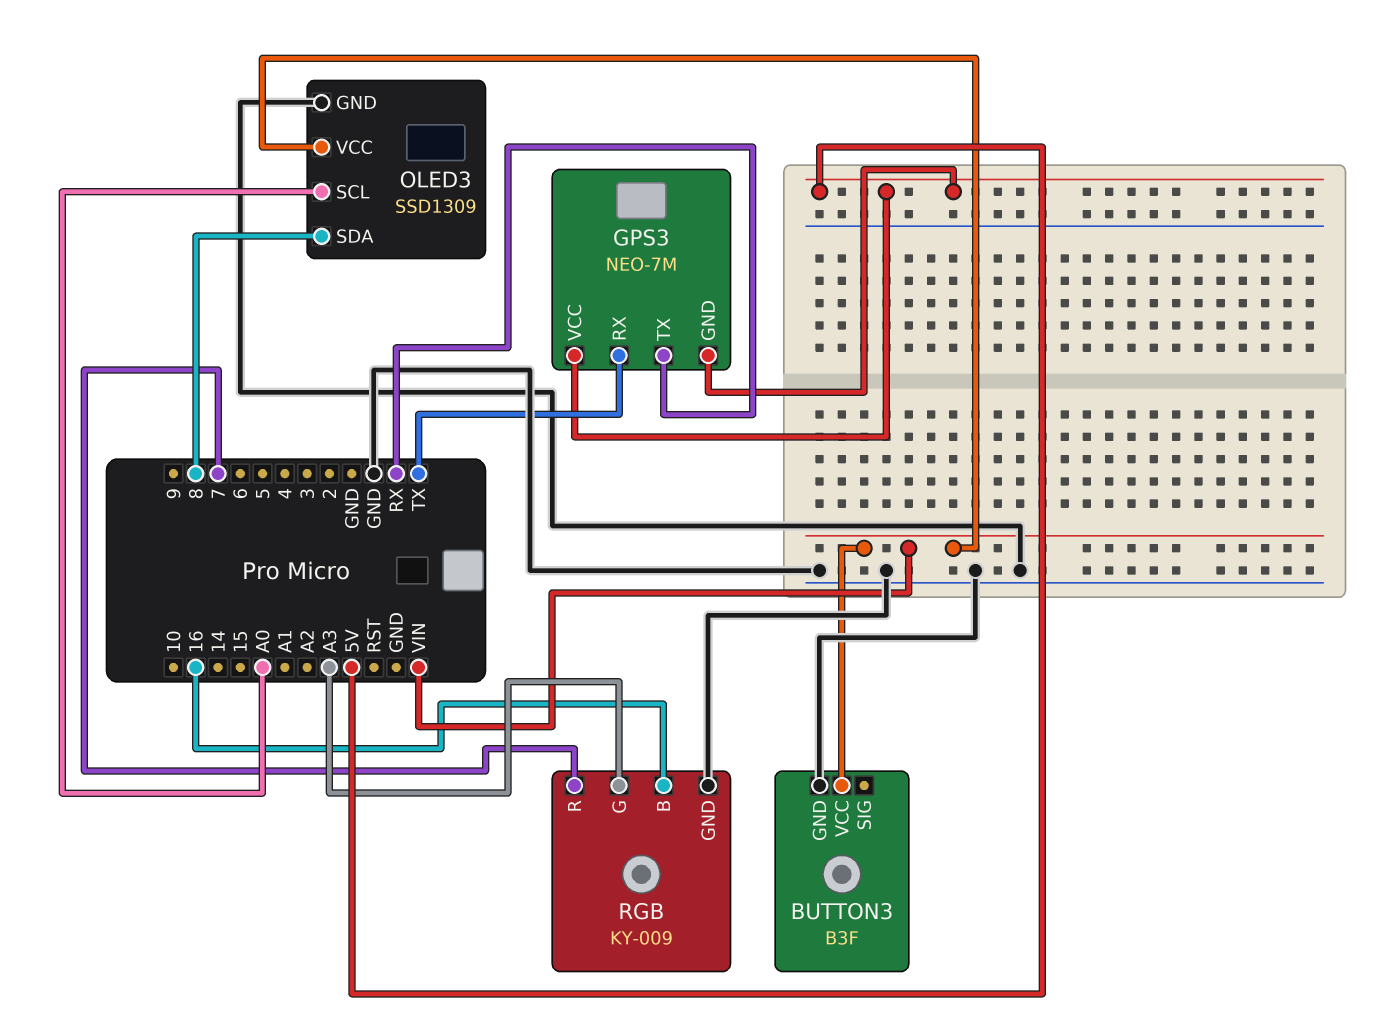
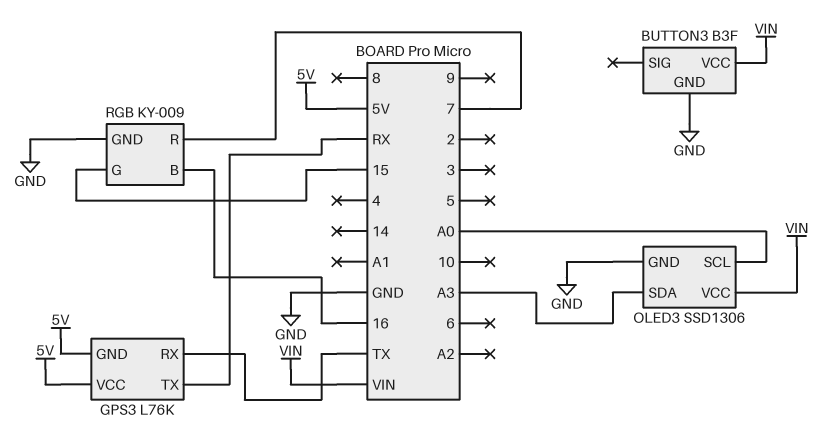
GPS3: NEO-7M -> L76K
OLED3: SSD1309 -> SSD1306
OLED3 pin SDA: 8 -> A3
RGB pin G: A3 -> 15

